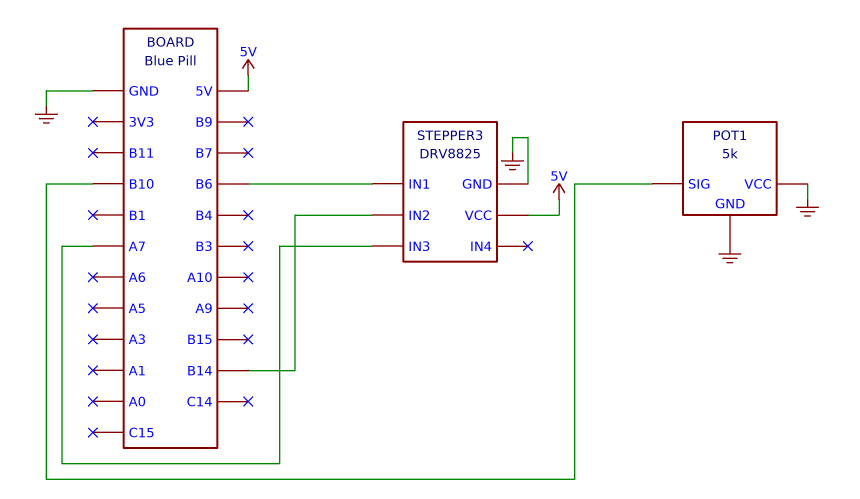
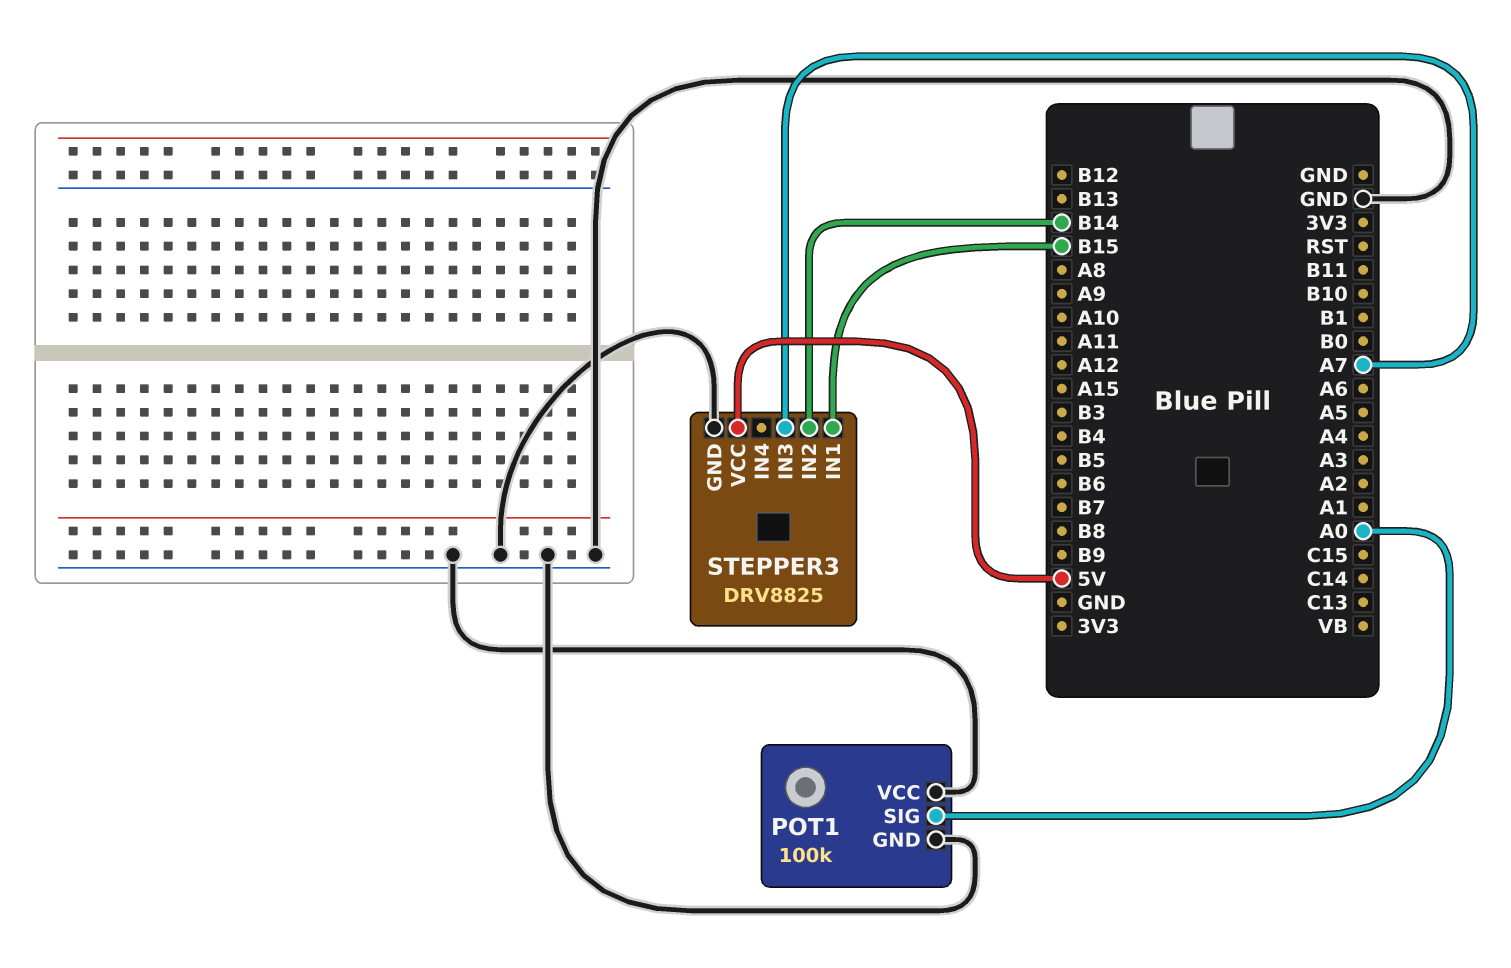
POT1: 5k -> 100k
POT1 pin SIG: B10 -> A0
STEPPER3 pin IN1: B6 -> B15

